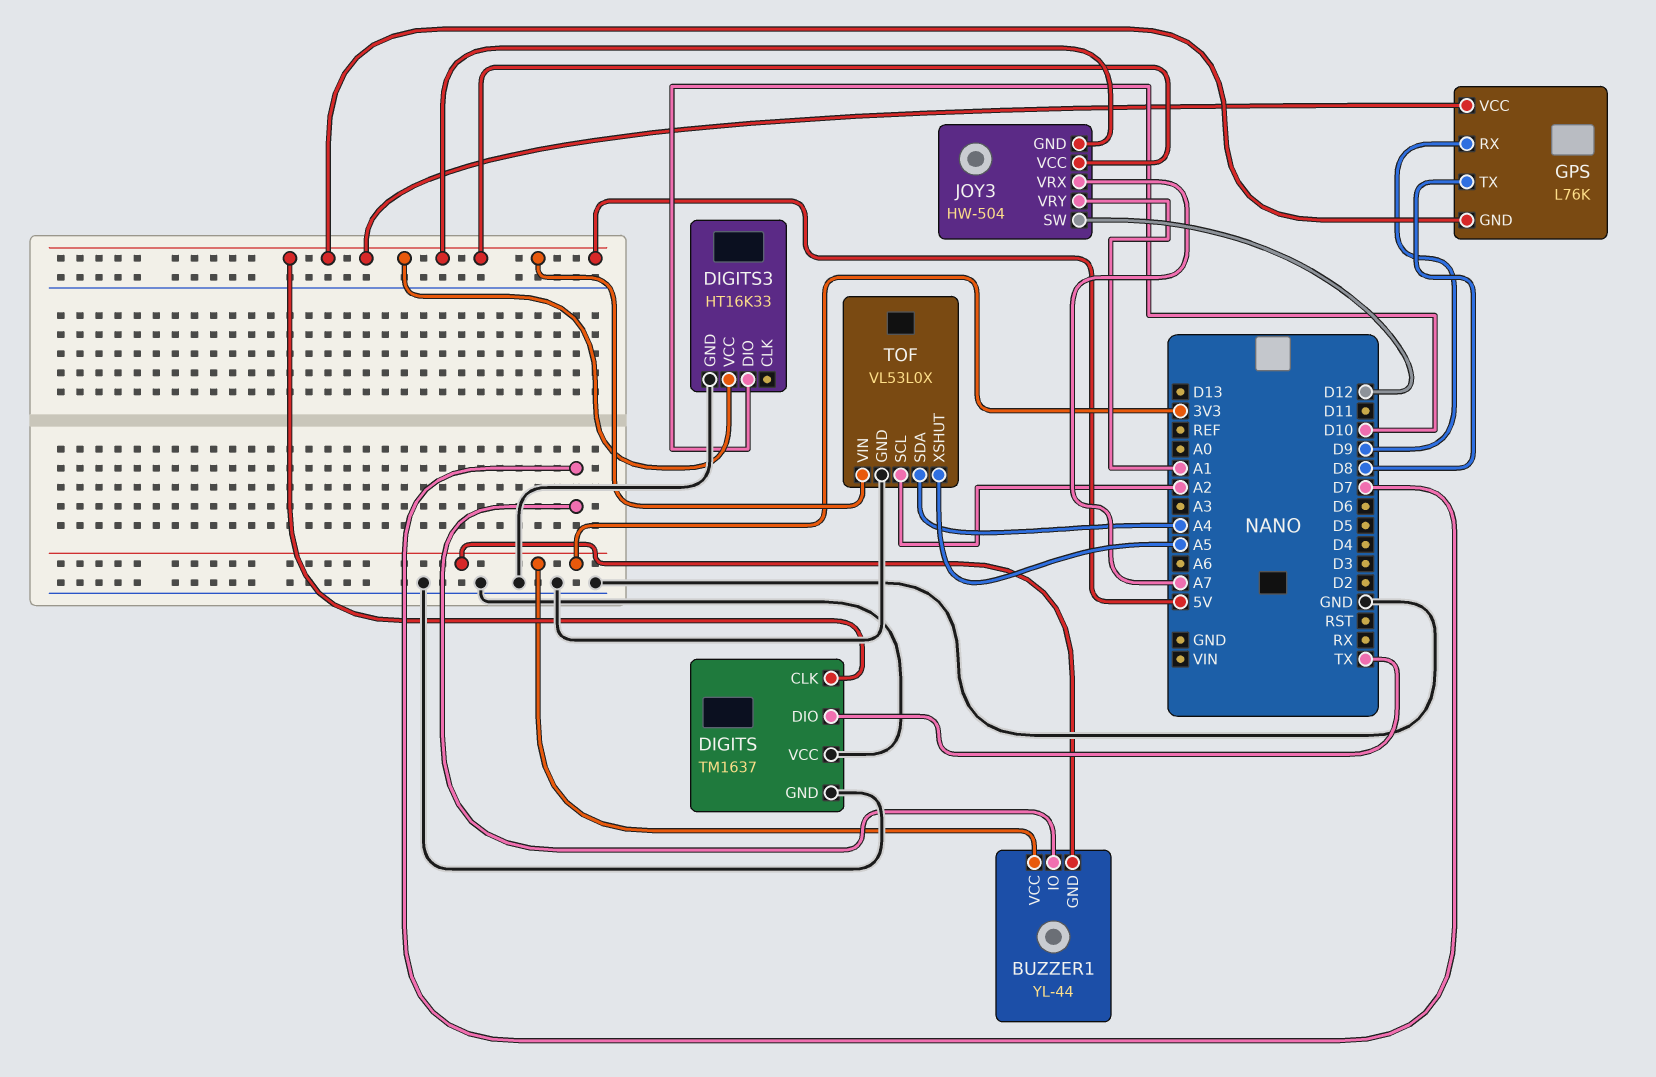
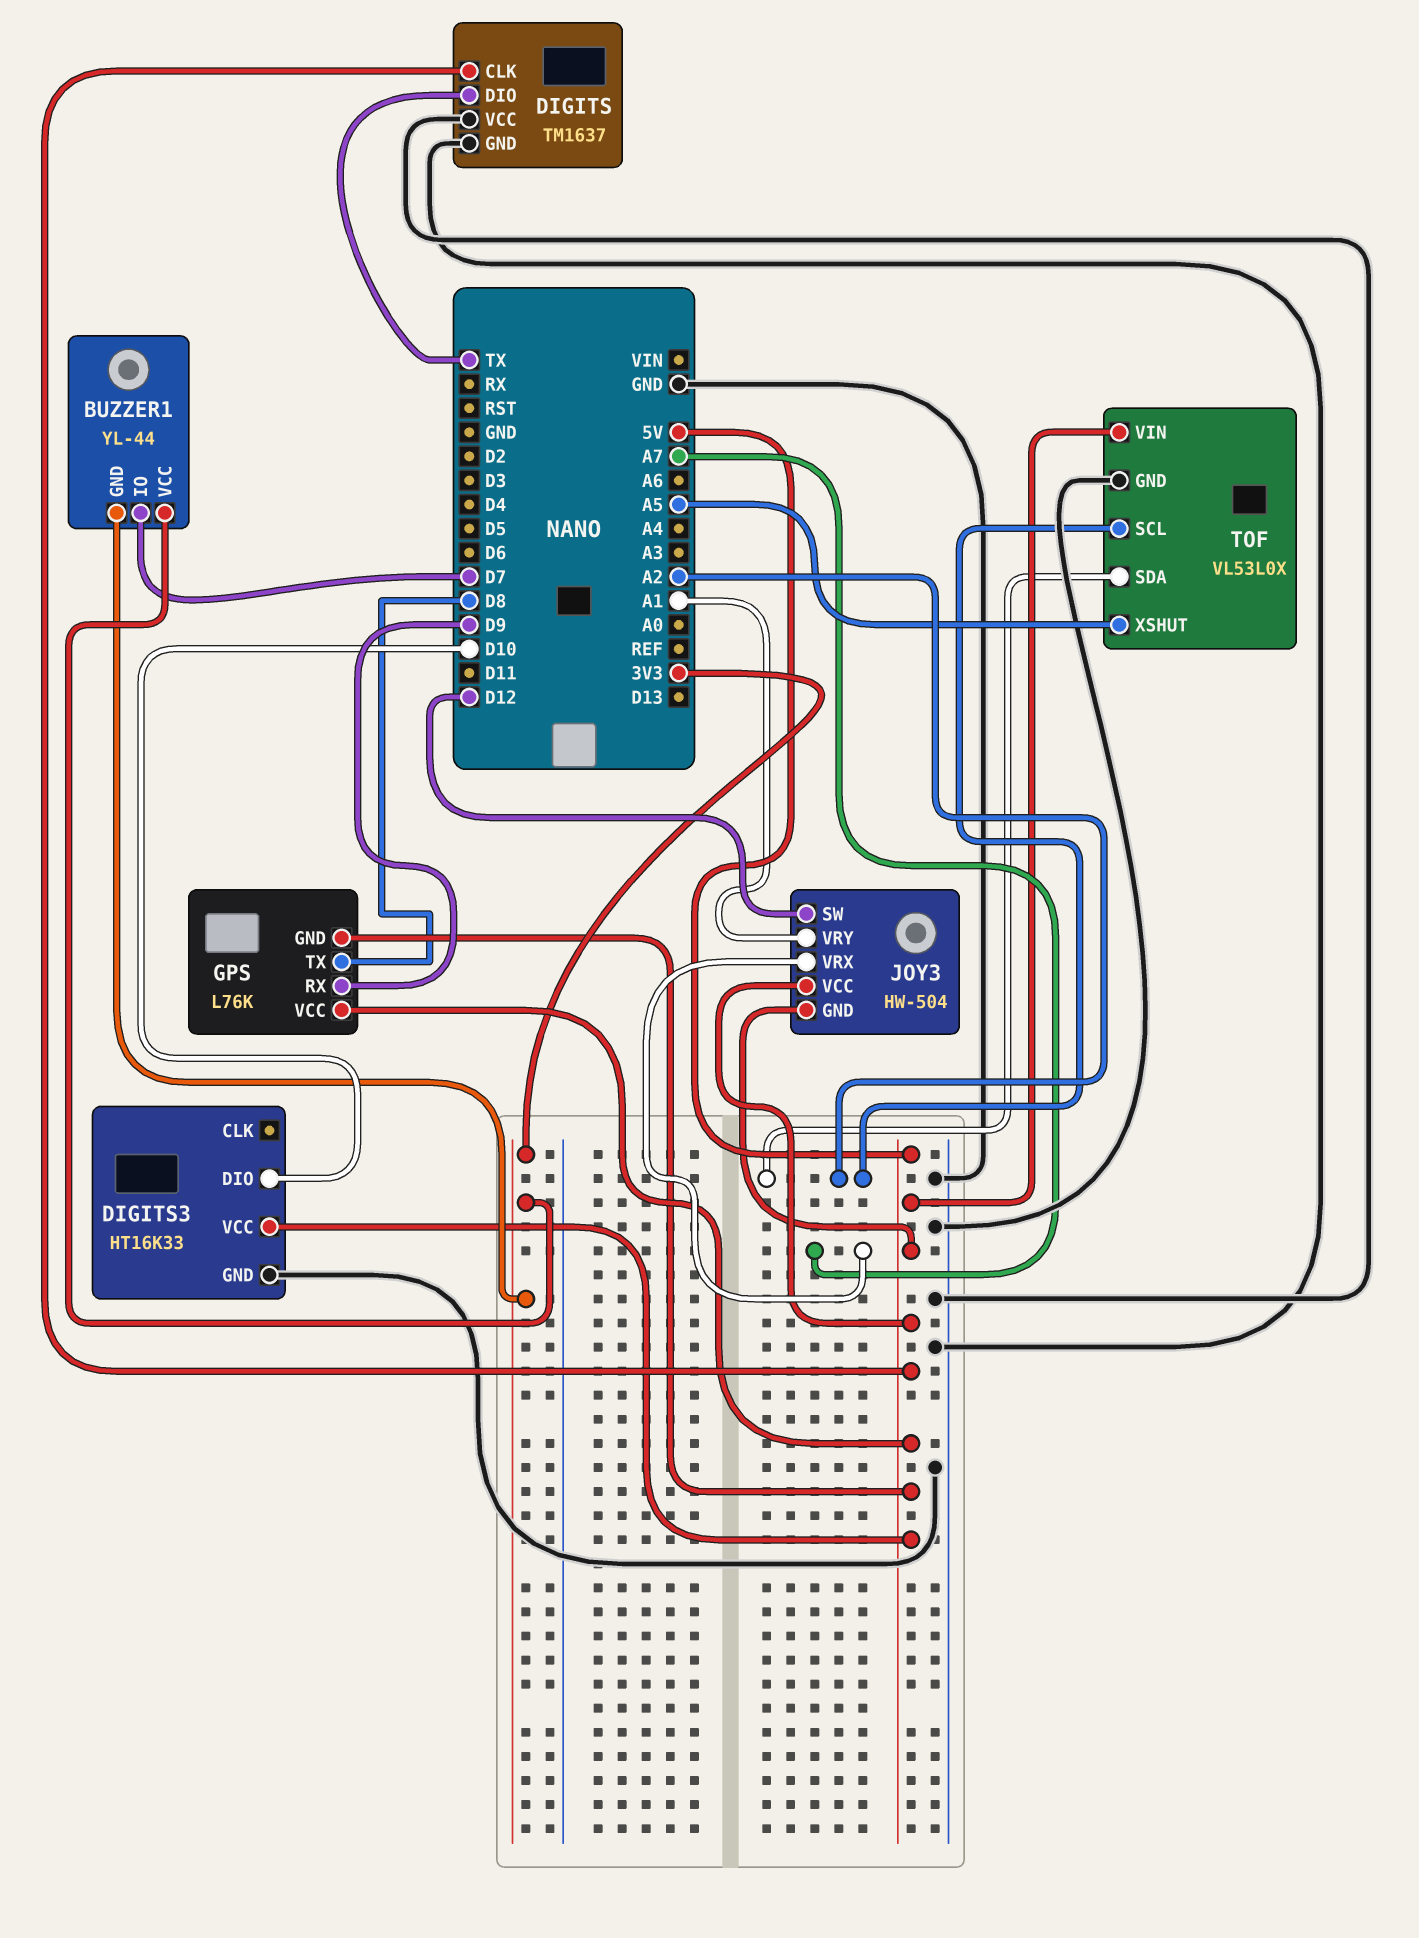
TOF pin SDA: A4 -> A2

